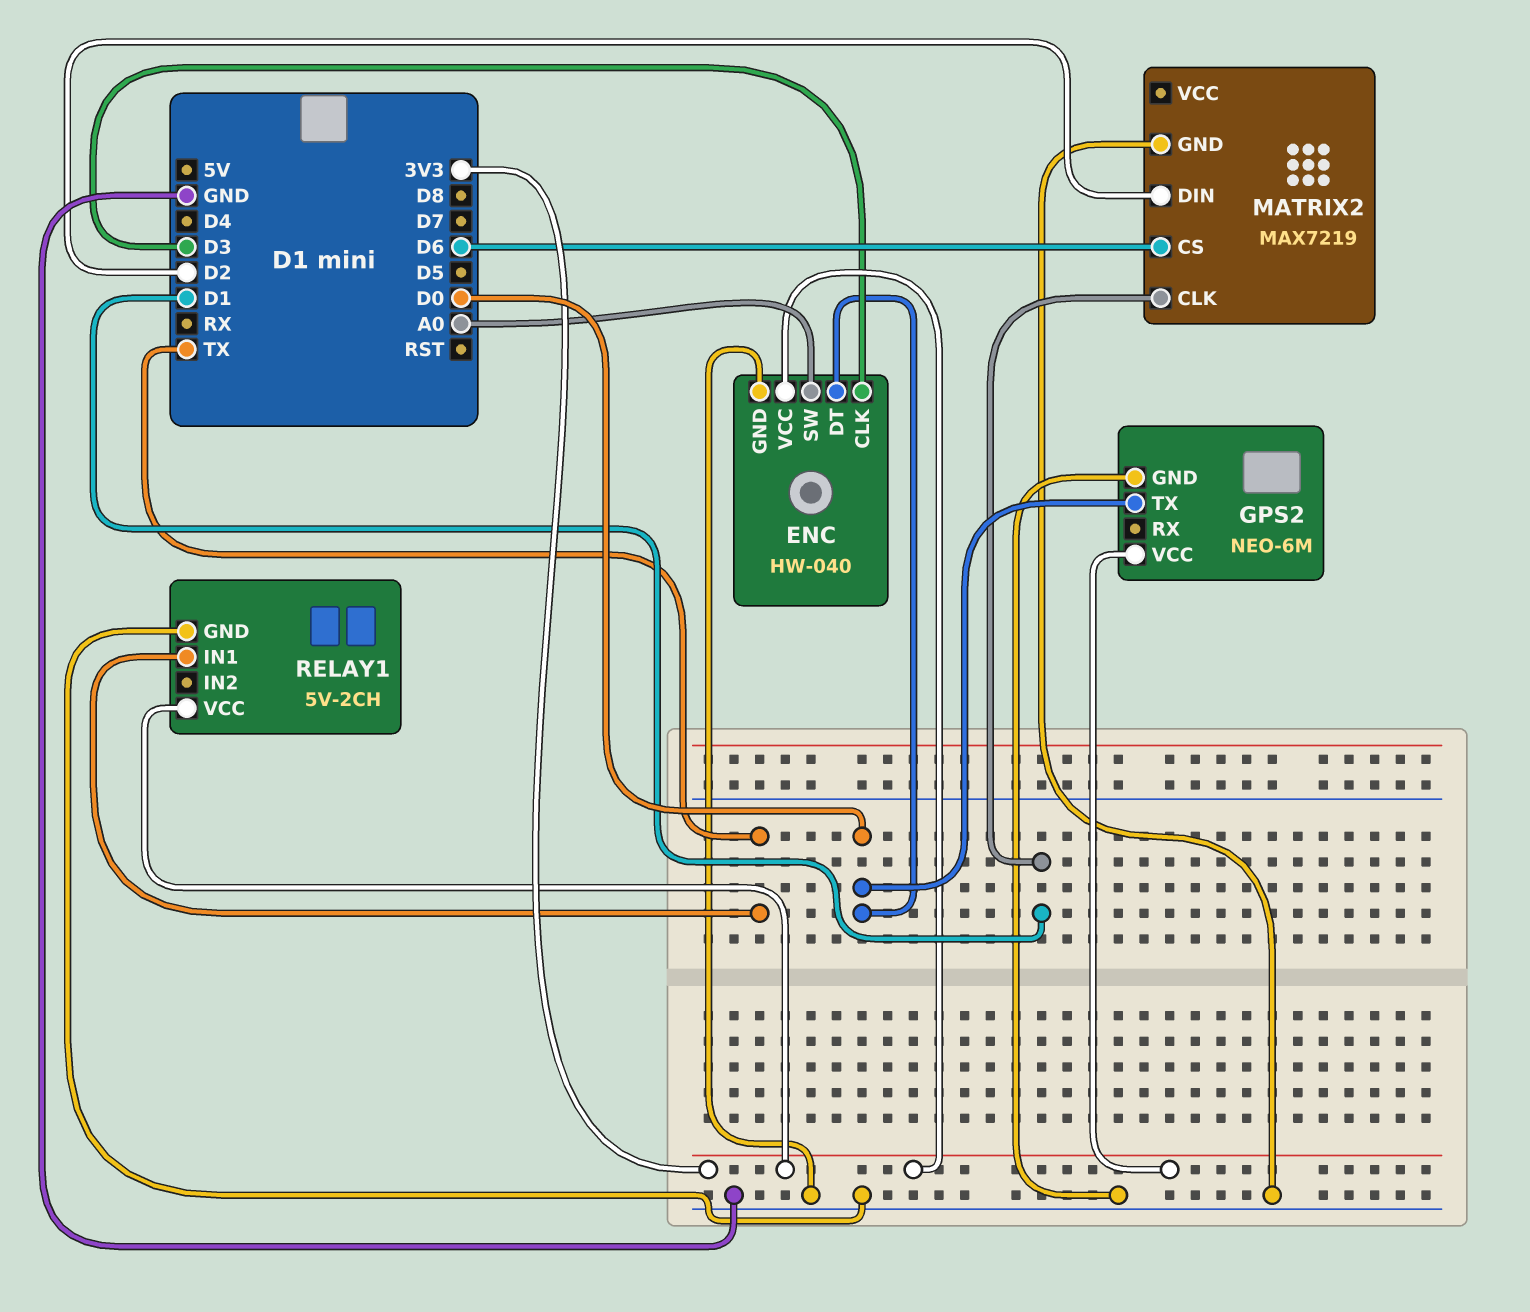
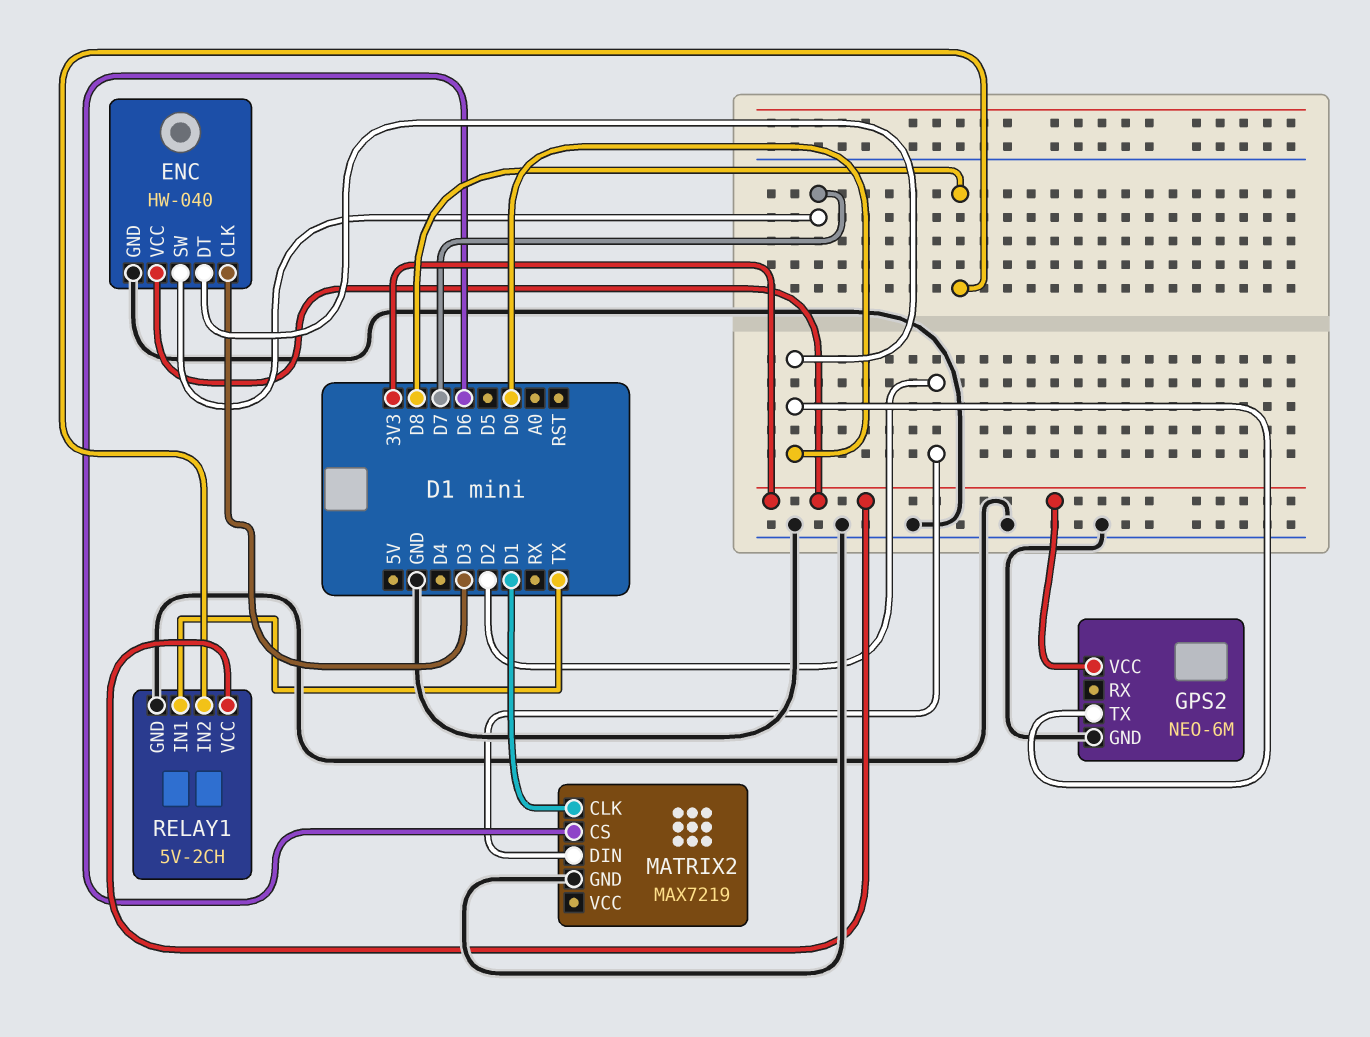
ENC pin SW: A0 -> D7
RELAY1 pin IN2: none -> D8

